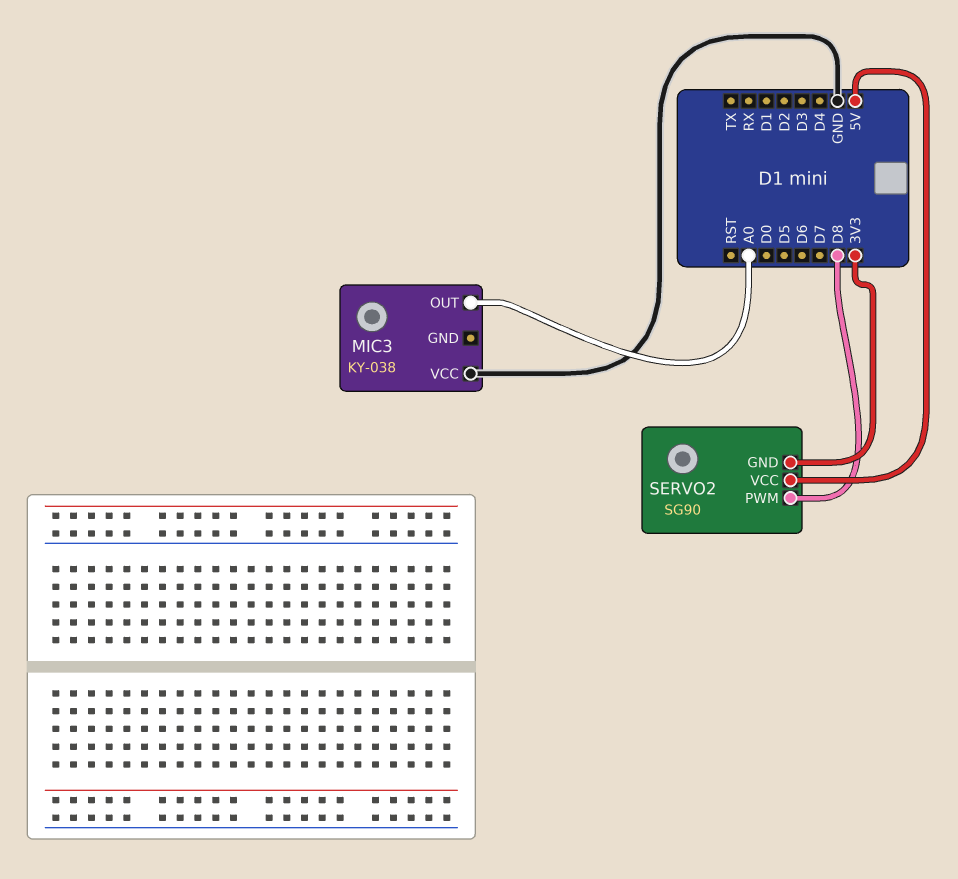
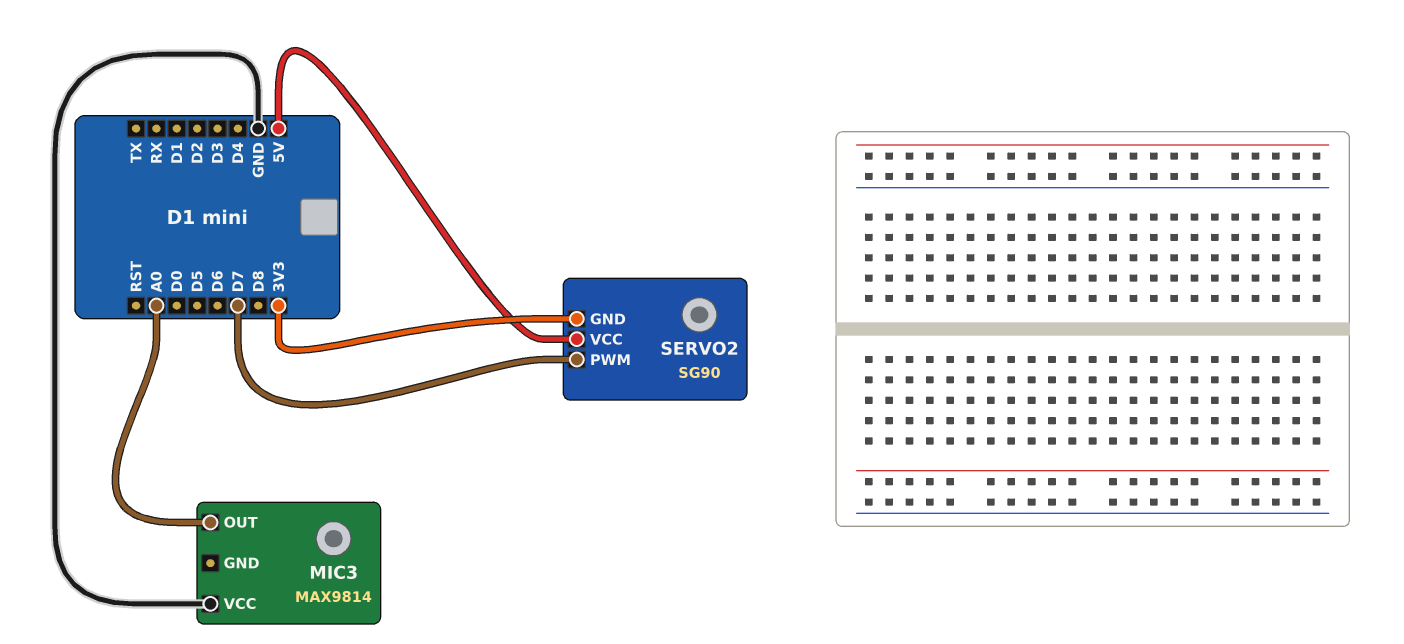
MIC3: KY-038 -> MAX9814
SERVO2 pin PWM: D8 -> D7

